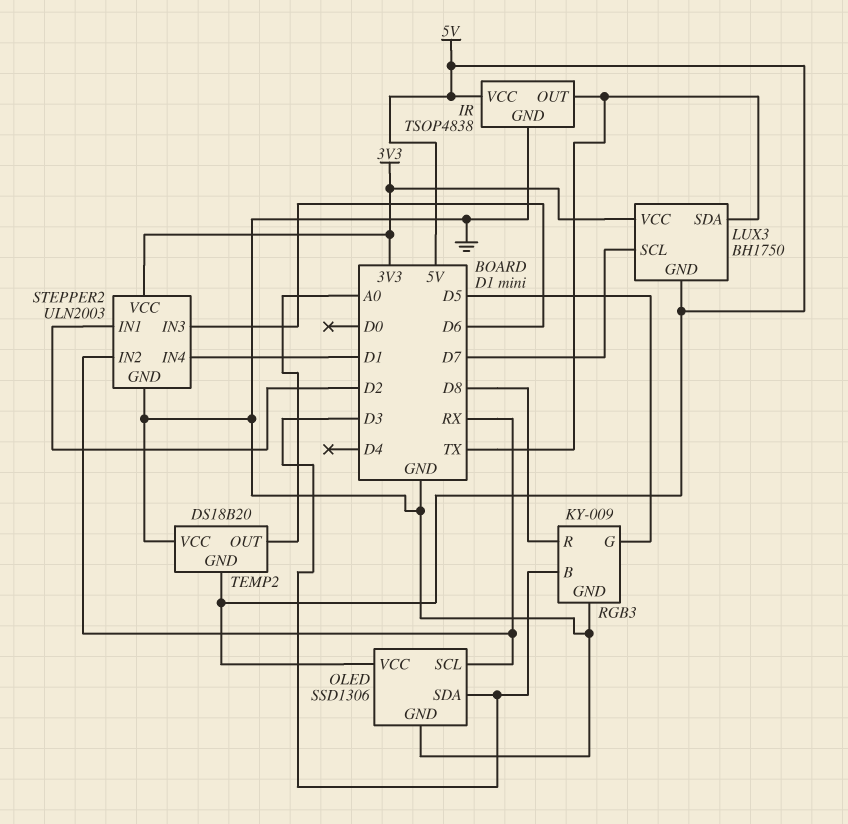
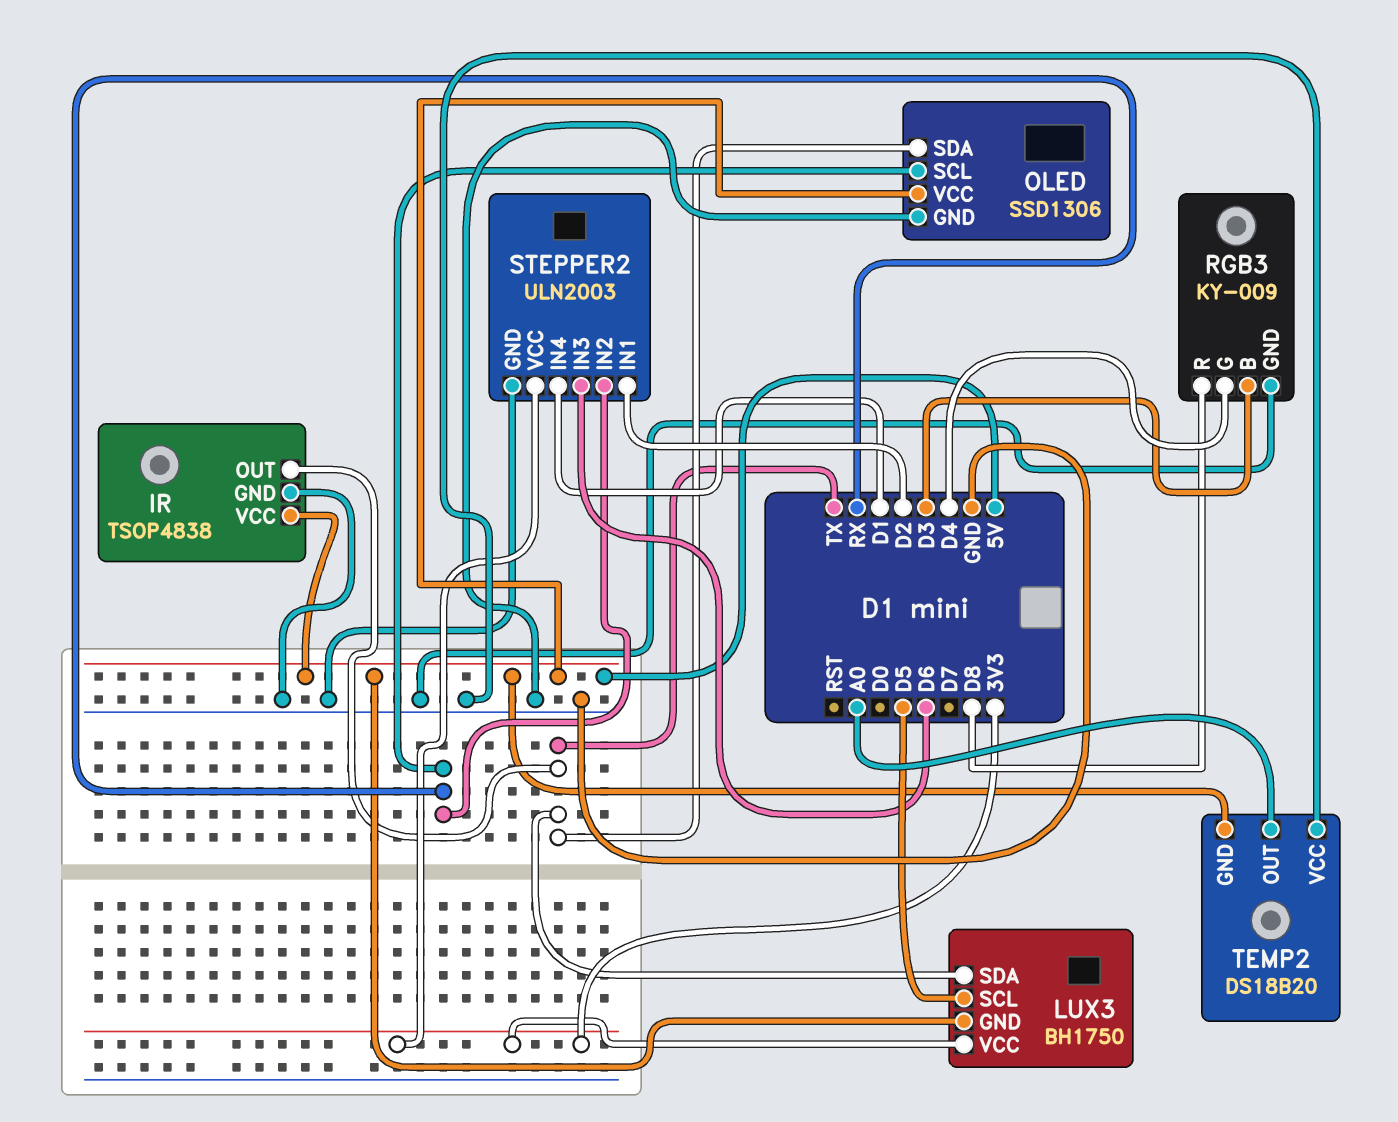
LUX3 pin SCL: D7 -> D5
OLED pin SDA: D3 -> TX
RGB3 pin G: D5 -> D4

